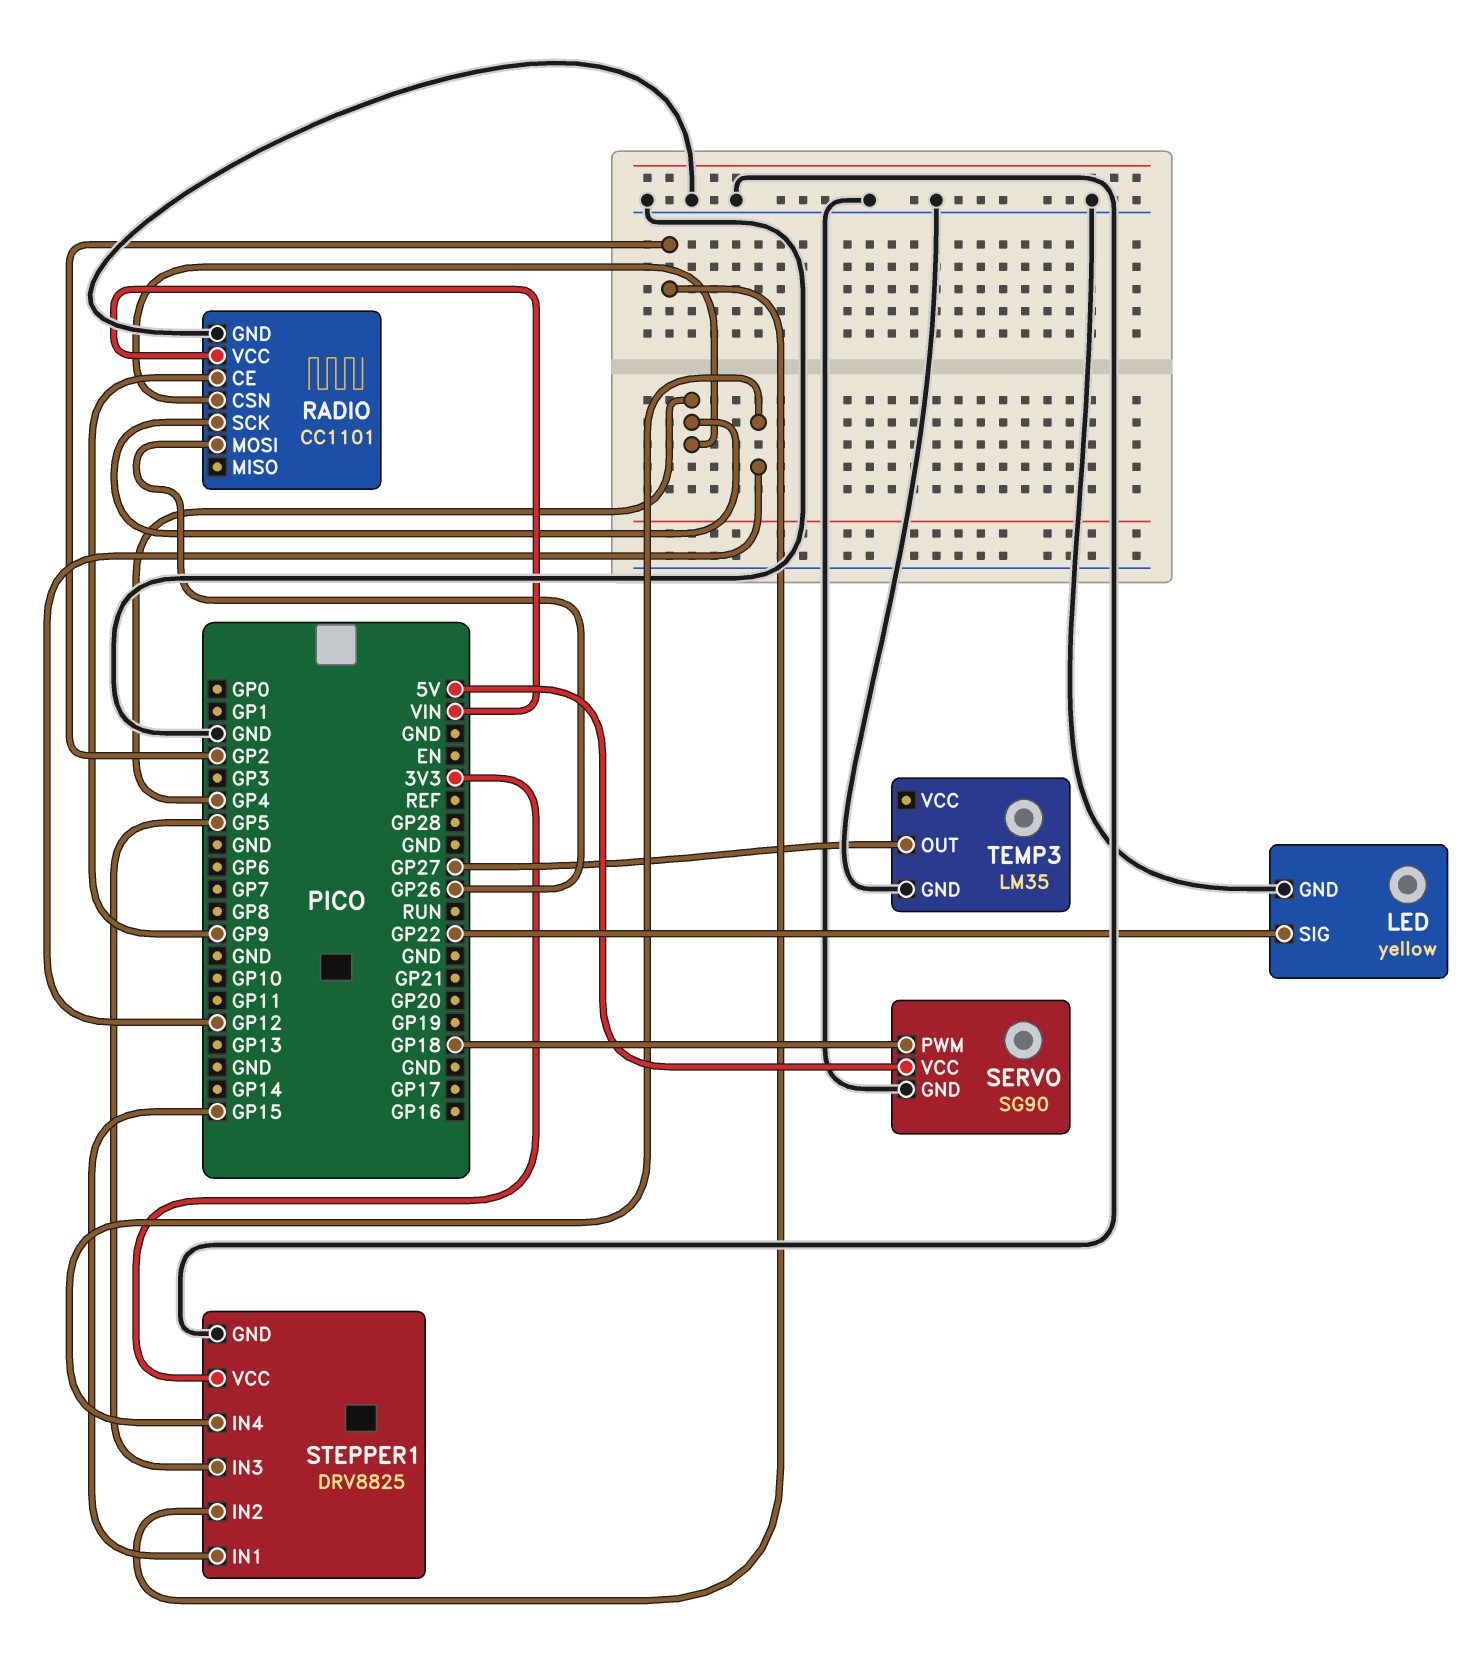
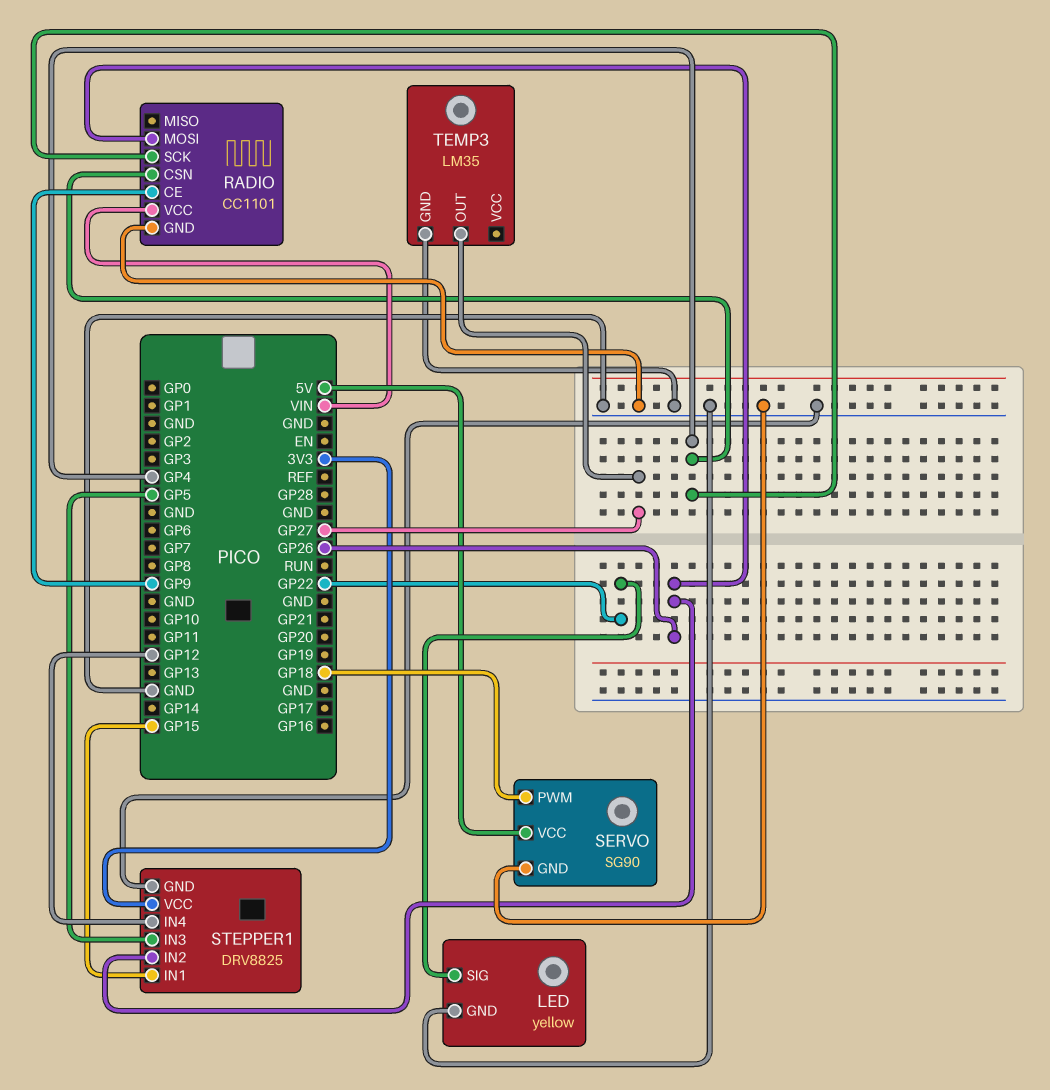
STEPPER1 pin IN2: GP2 -> GP26

